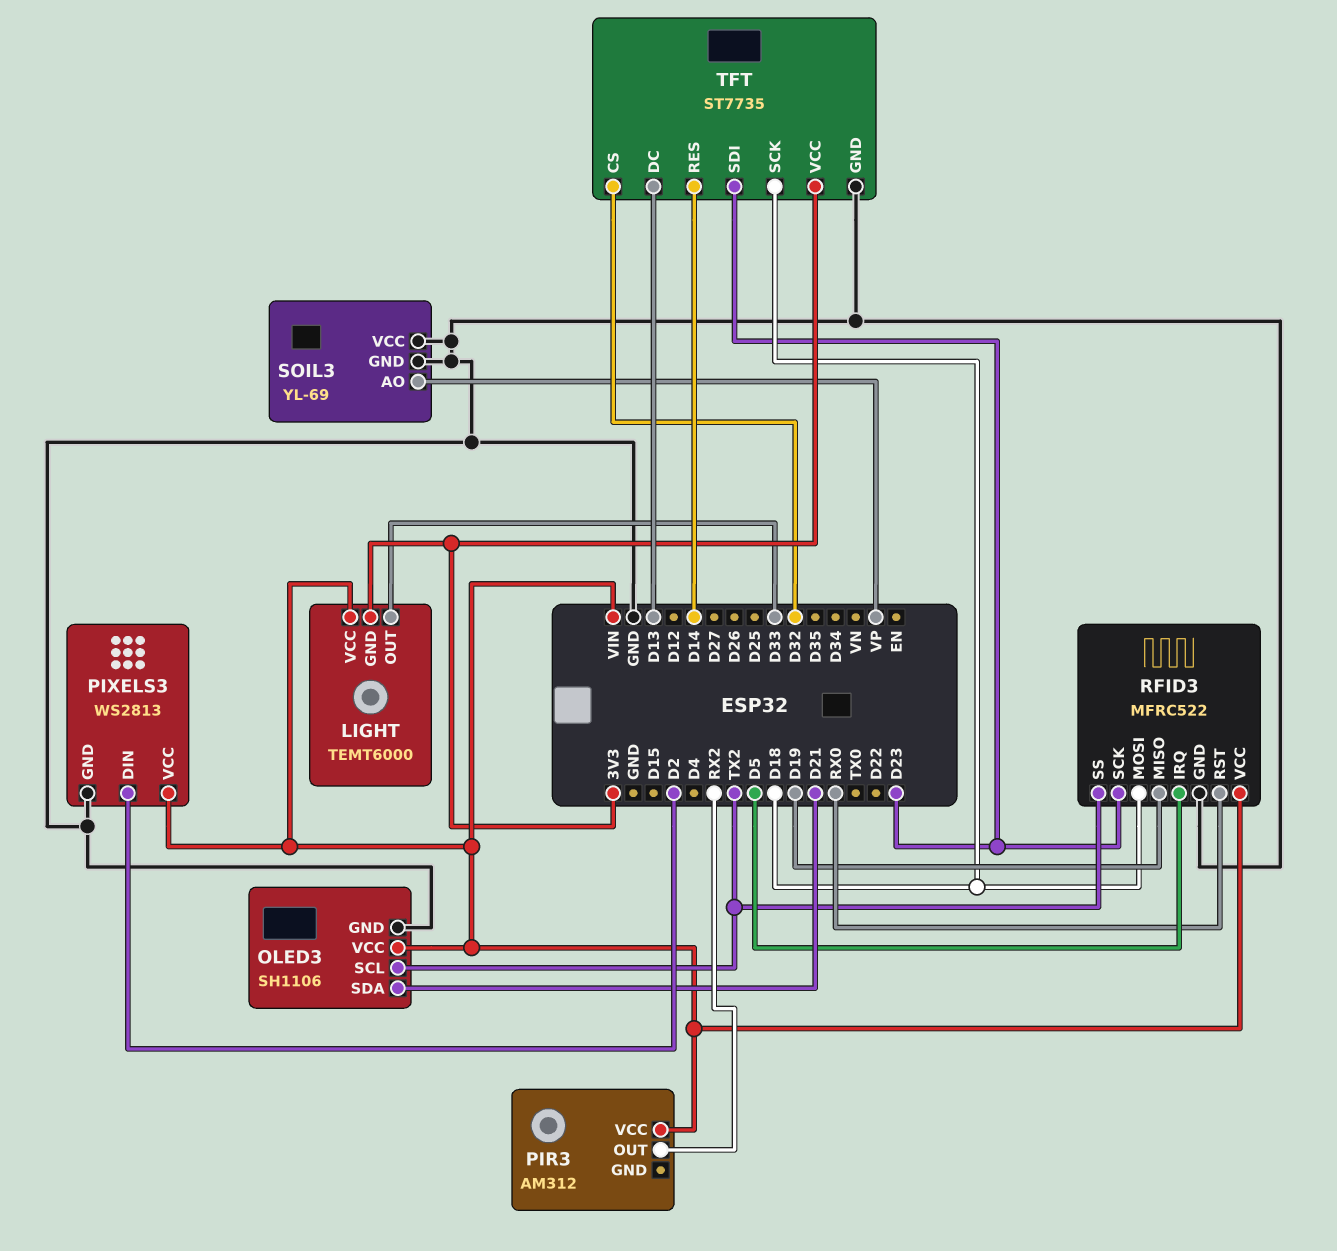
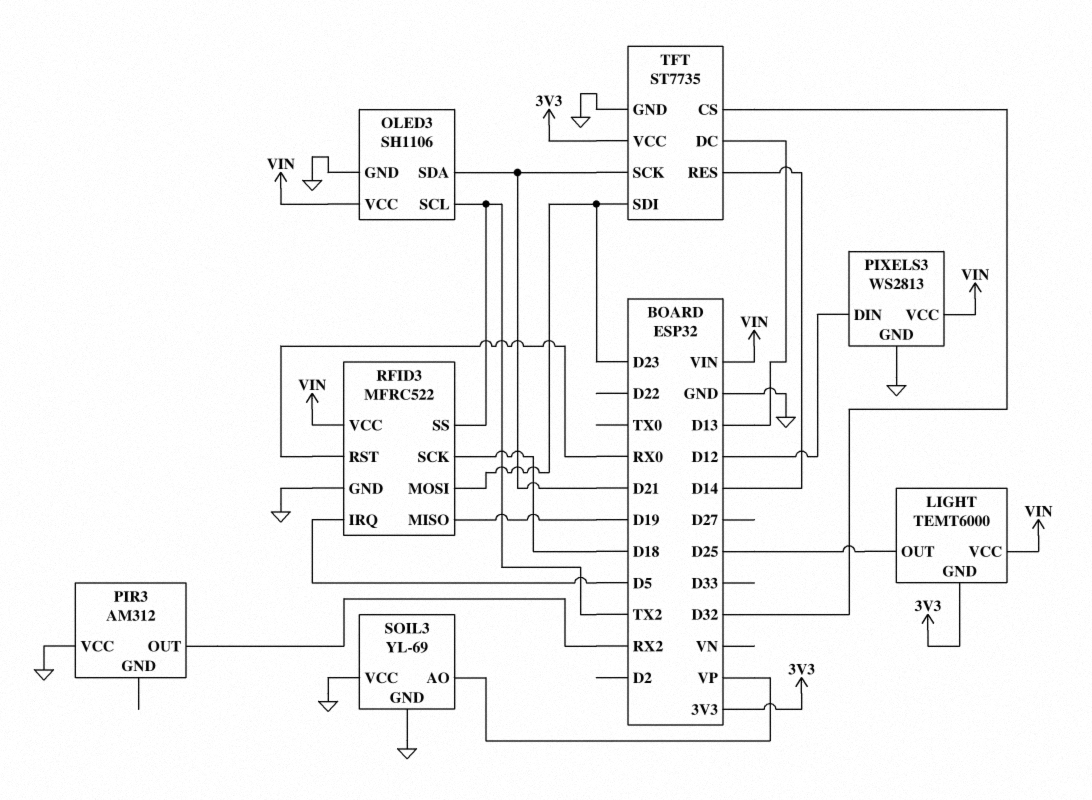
LIGHT pin OUT: D33 -> D25
PIR3 pin VCC: VIN -> GND
PIXELS3 pin DIN: D2 -> D12
RFID3 pin MOSI: D18 -> D23
RFID3 pin SCK: D23 -> D18
TFT pin SCK: D18 -> D21

